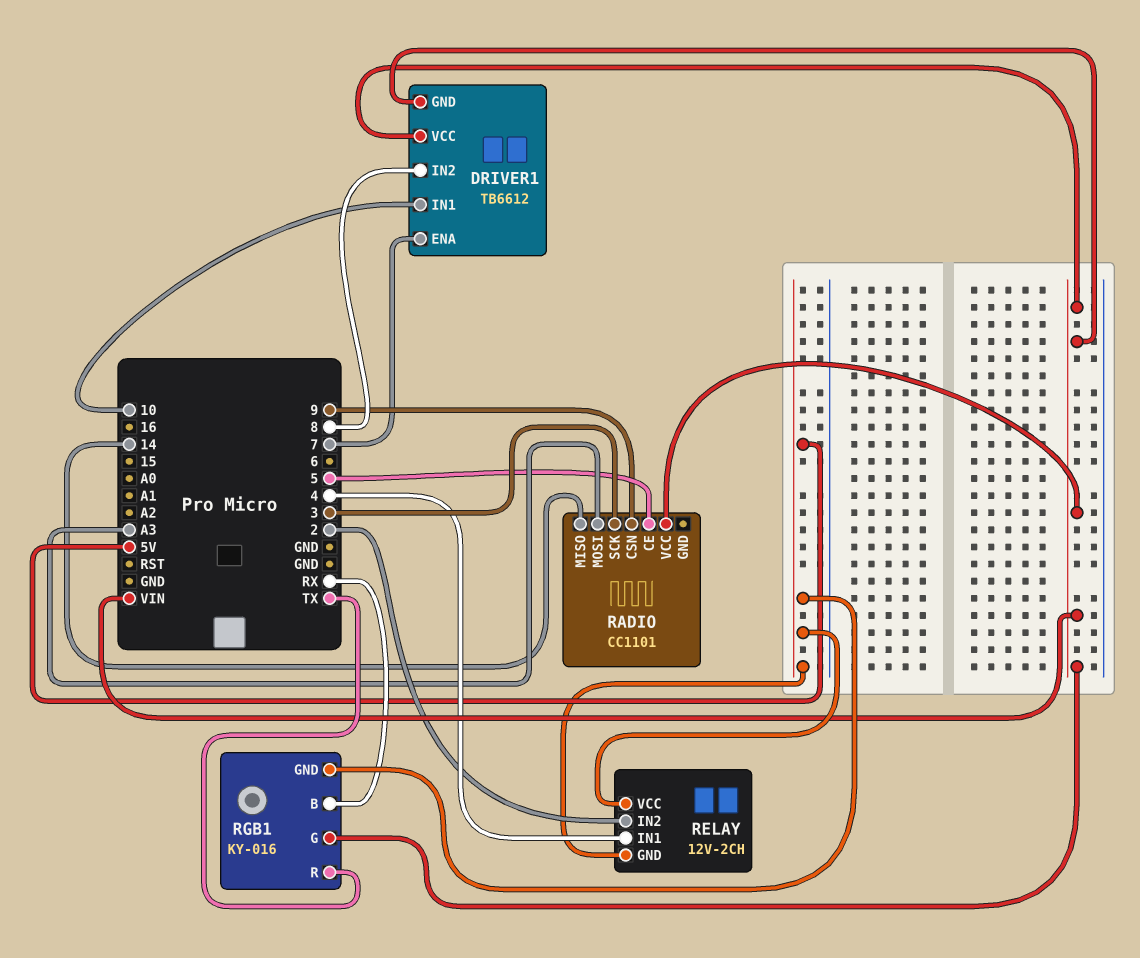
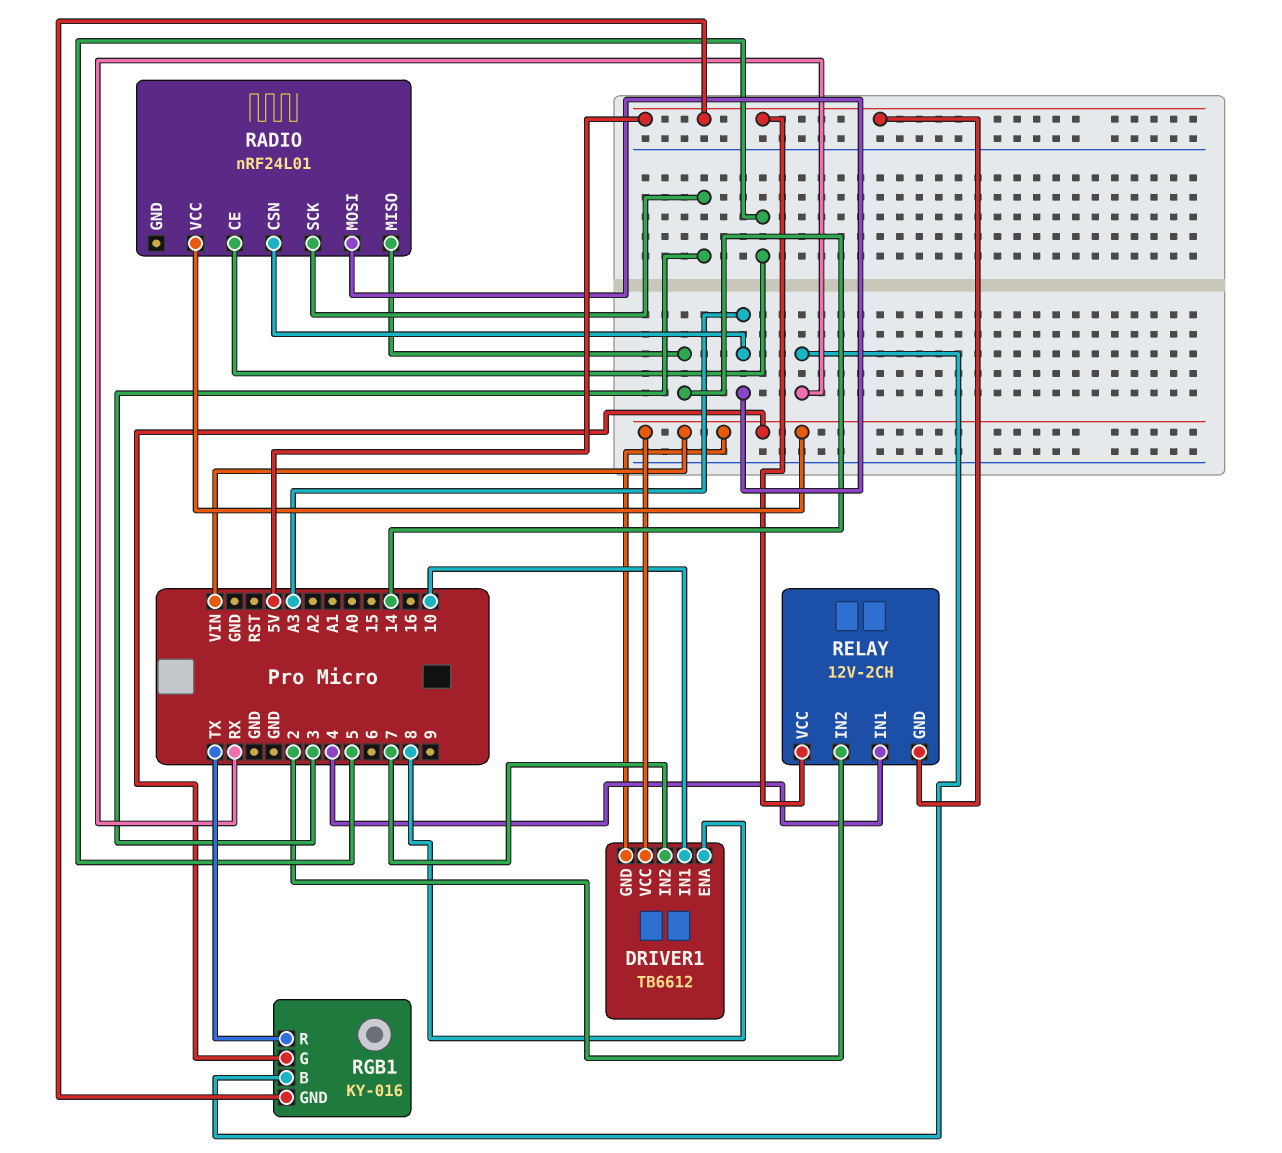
DRIVER1 pin ENA: 7 -> 8
DRIVER1 pin IN2: 8 -> 7
RADIO: CC1101 -> nRF24L01
RADIO pin CSN: 9 -> A3

